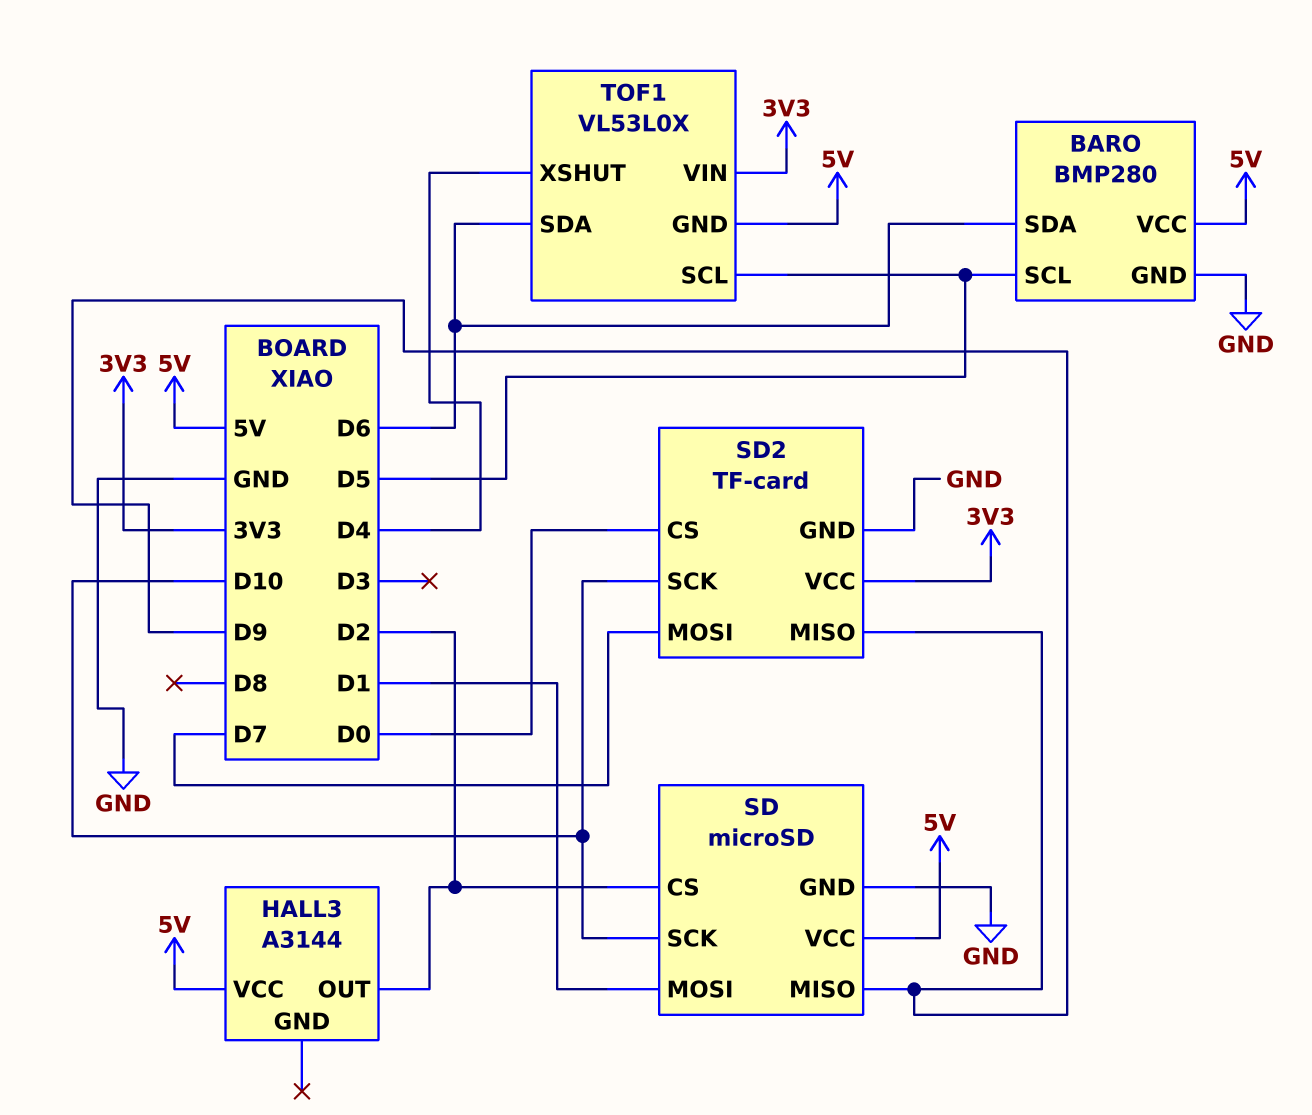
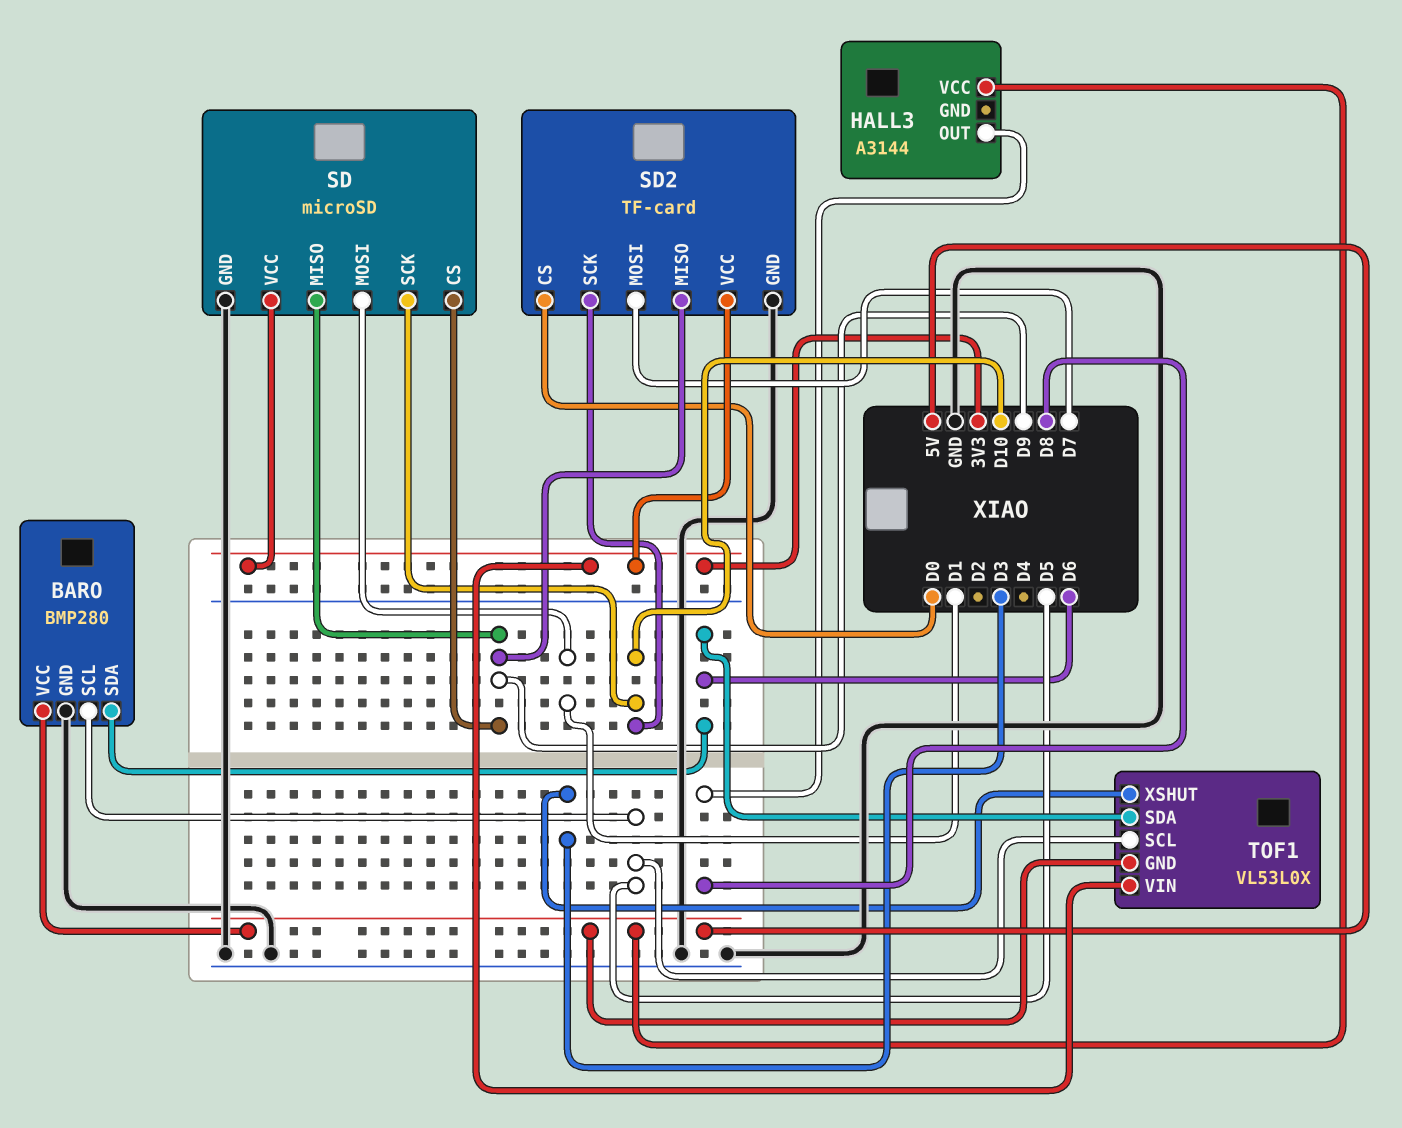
HALL3 pin OUT: D2 -> D8
SD pin CS: D2 -> D9
SD pin VCC: 5V -> 3V3
TOF1 pin XSHUT: D4 -> D3

